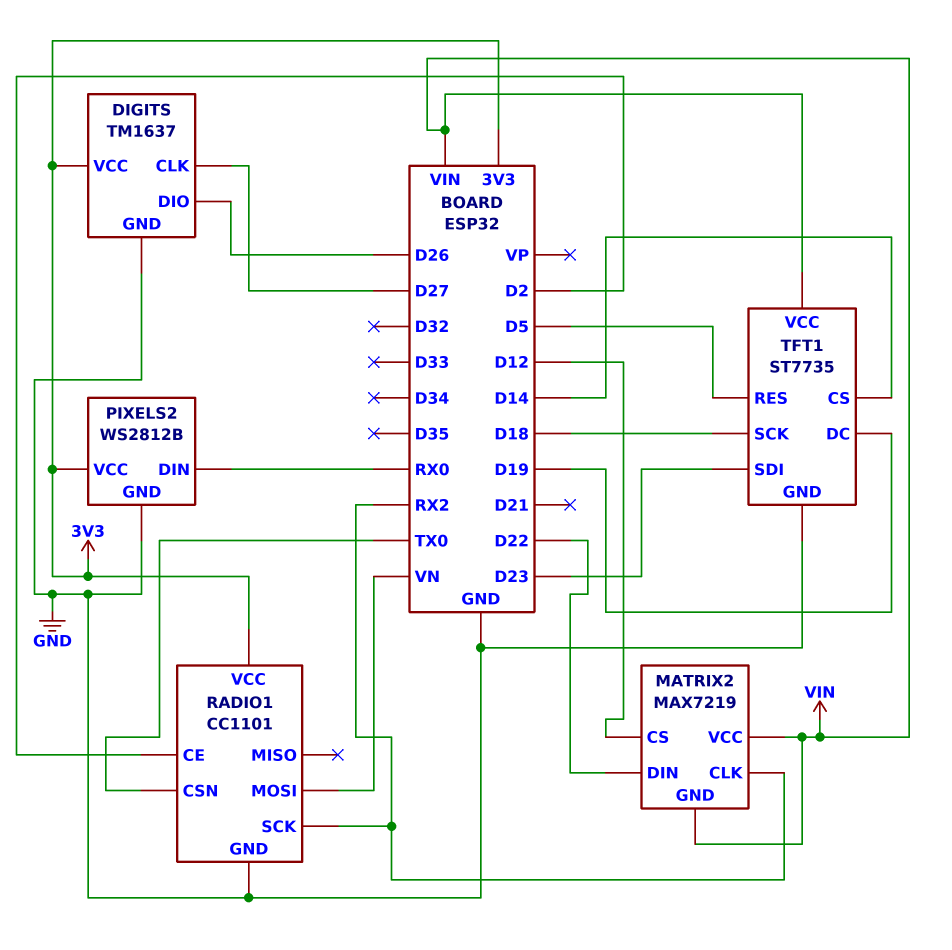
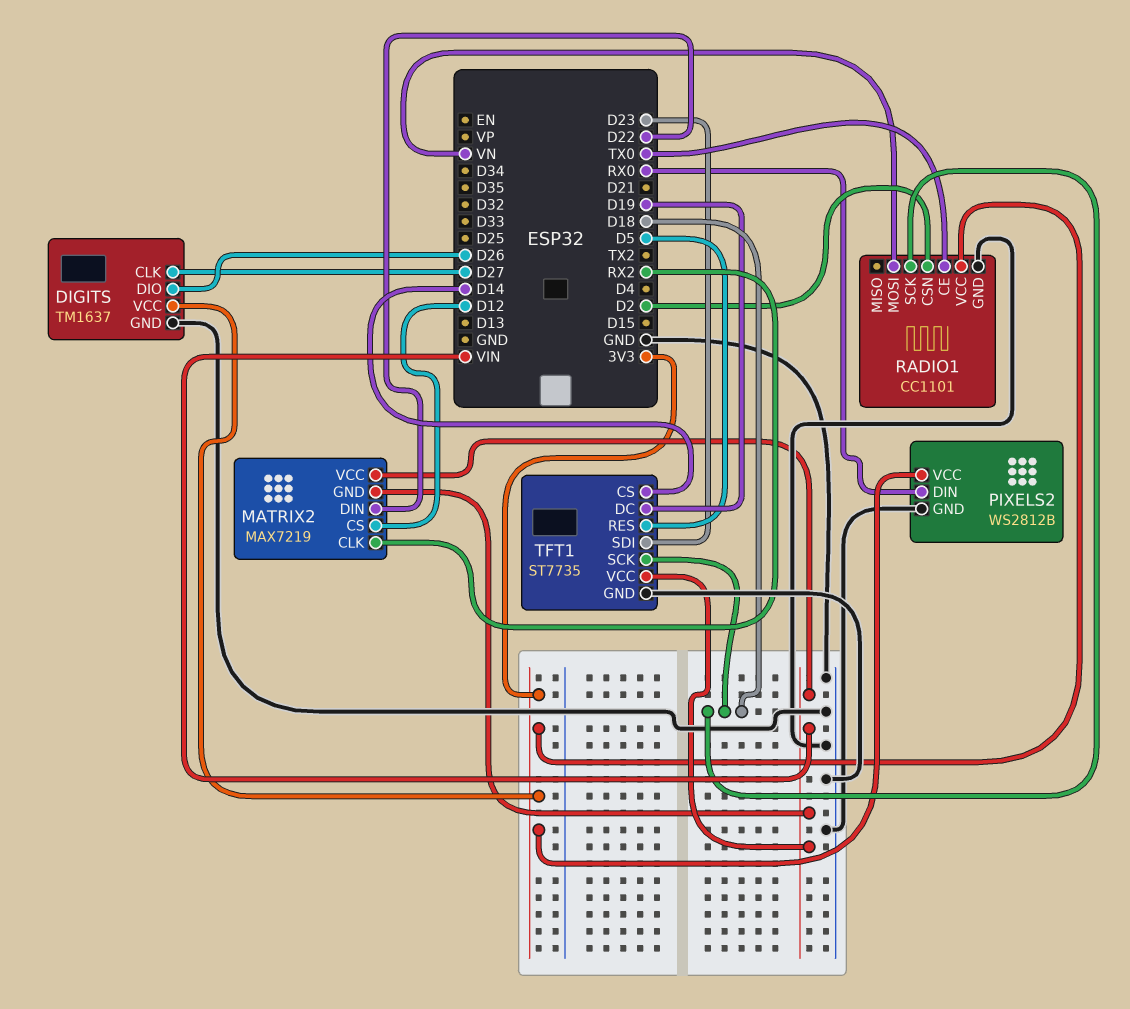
RADIO1 pin CE: D2 -> TX0
RADIO1 pin CSN: TX0 -> D2
RADIO1 pin SCK: RX2 -> D18

